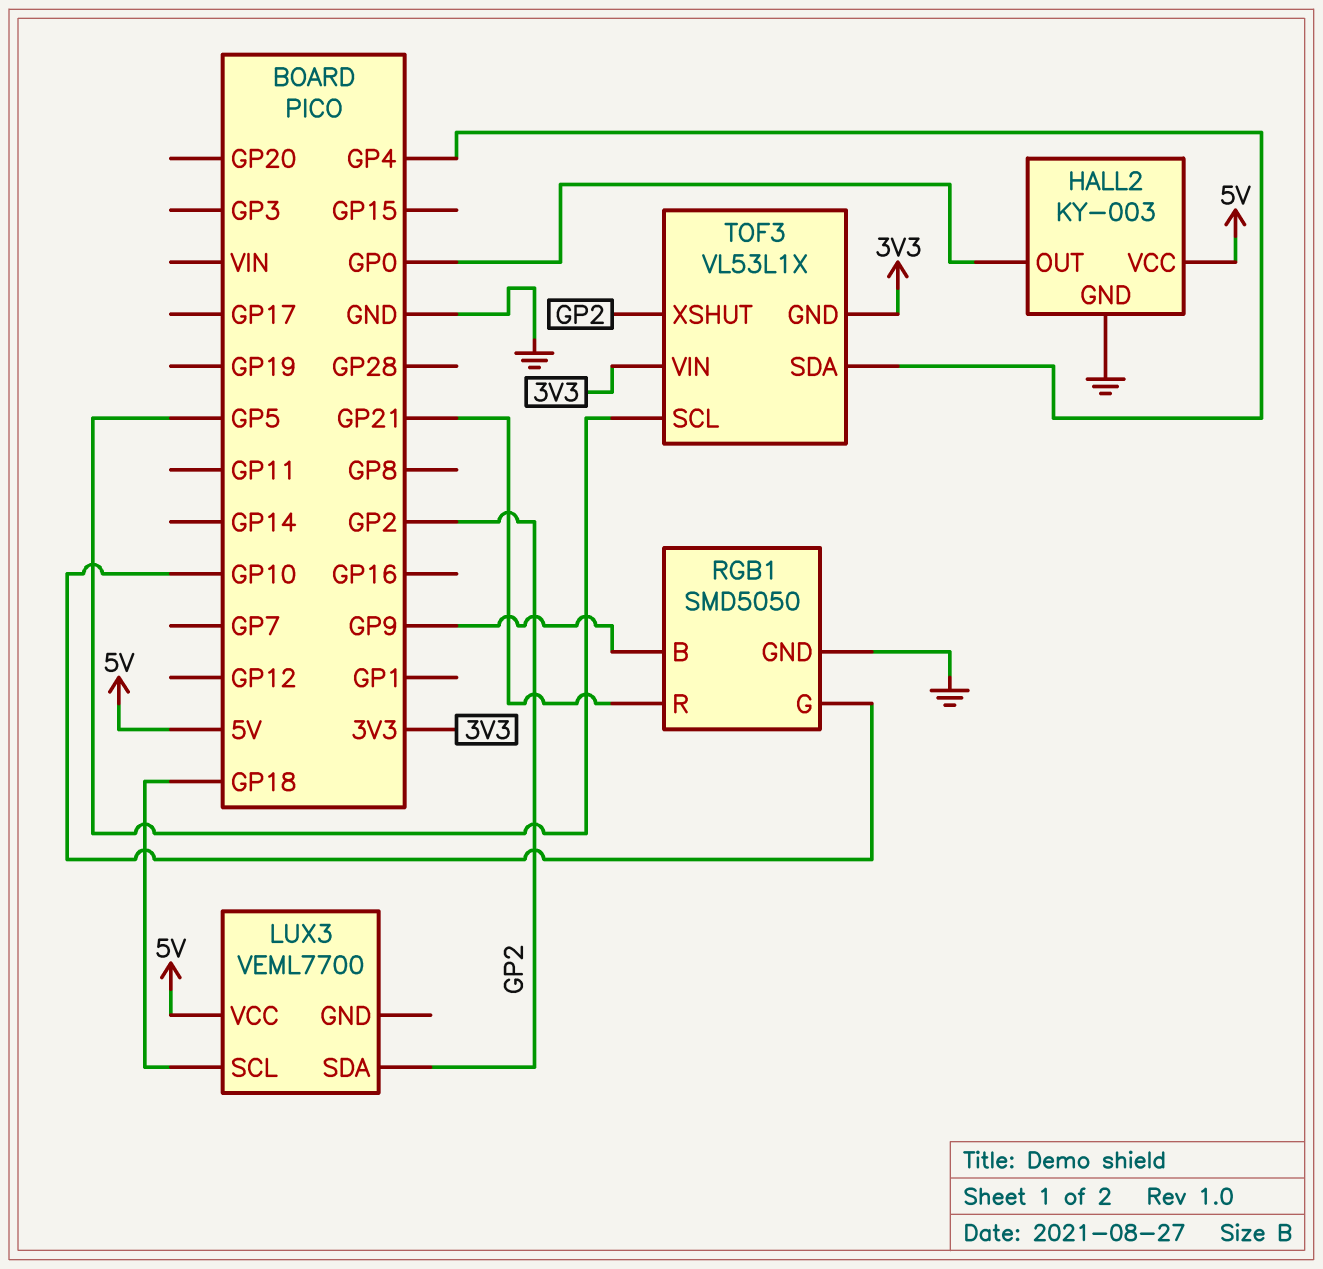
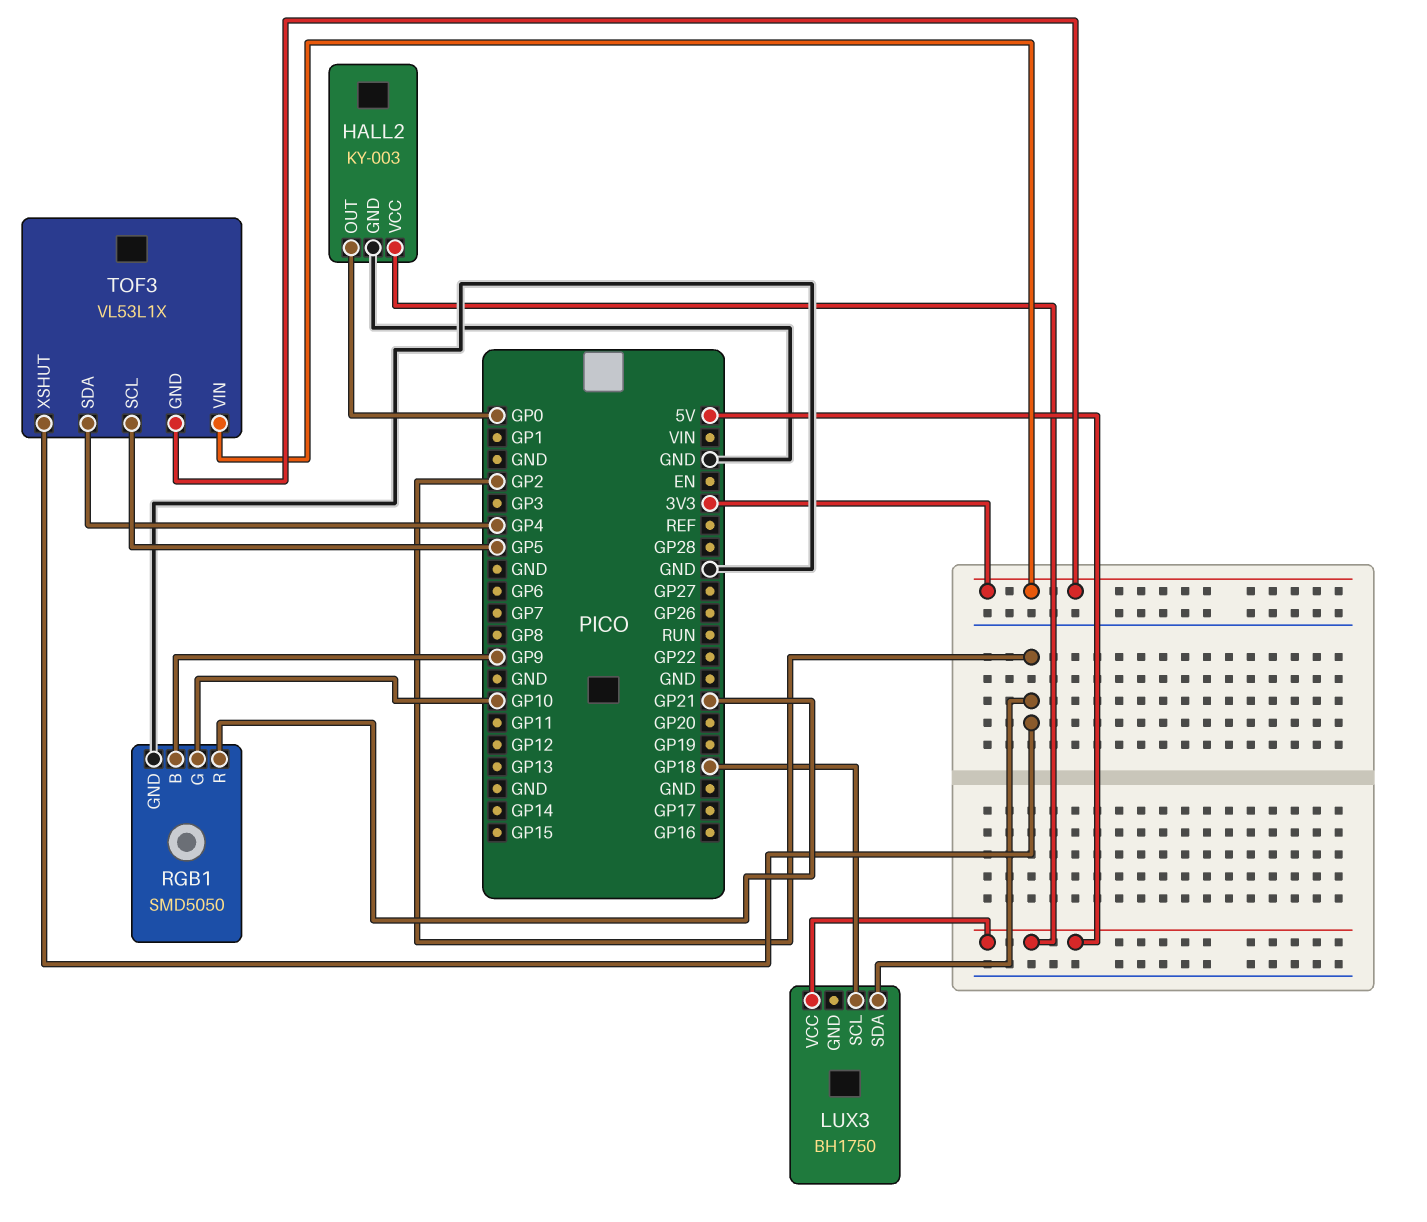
LUX3: VEML7700 -> BH1750

